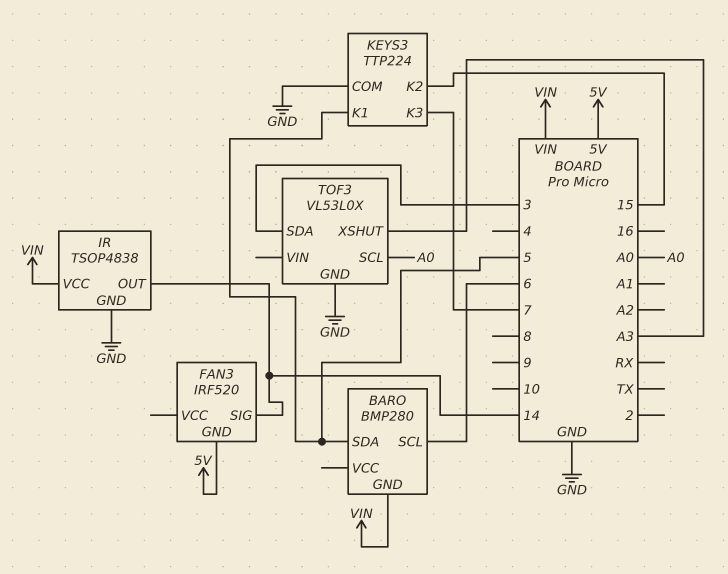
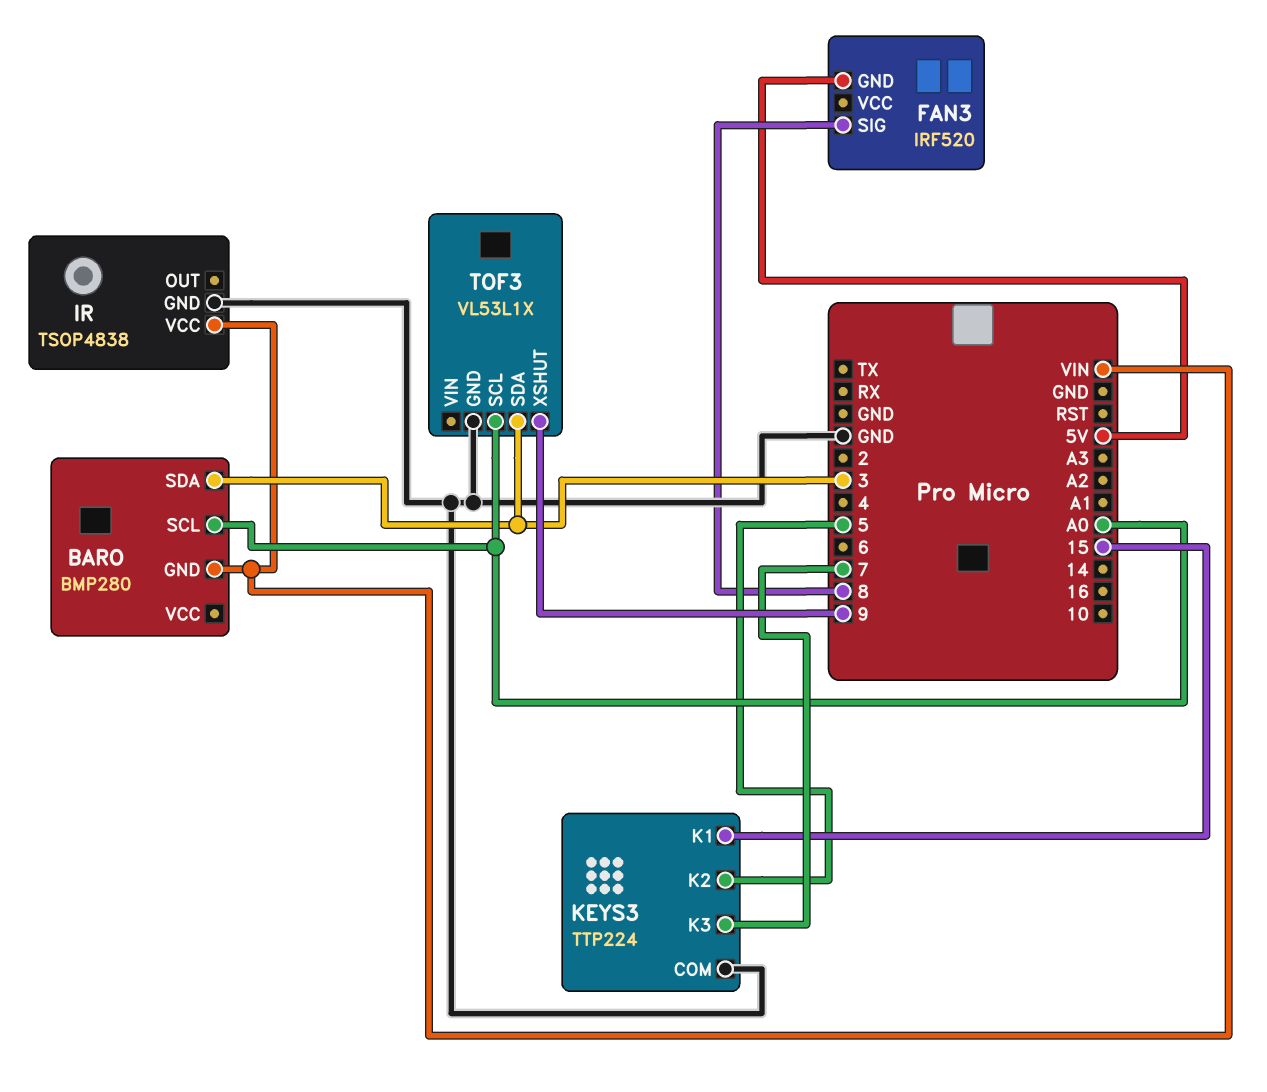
BARO pin SCL: 6 -> A0
BARO pin SDA: 5 -> 3
FAN3 pin SIG: 14 -> 8
IR pin OUT: 14 -> none
KEYS3 pin K1: 5 -> 15
KEYS3 pin K2: 15 -> 5
TOF3: VL53L0X -> VL53L1X
TOF3 pin XSHUT: A3 -> 9

